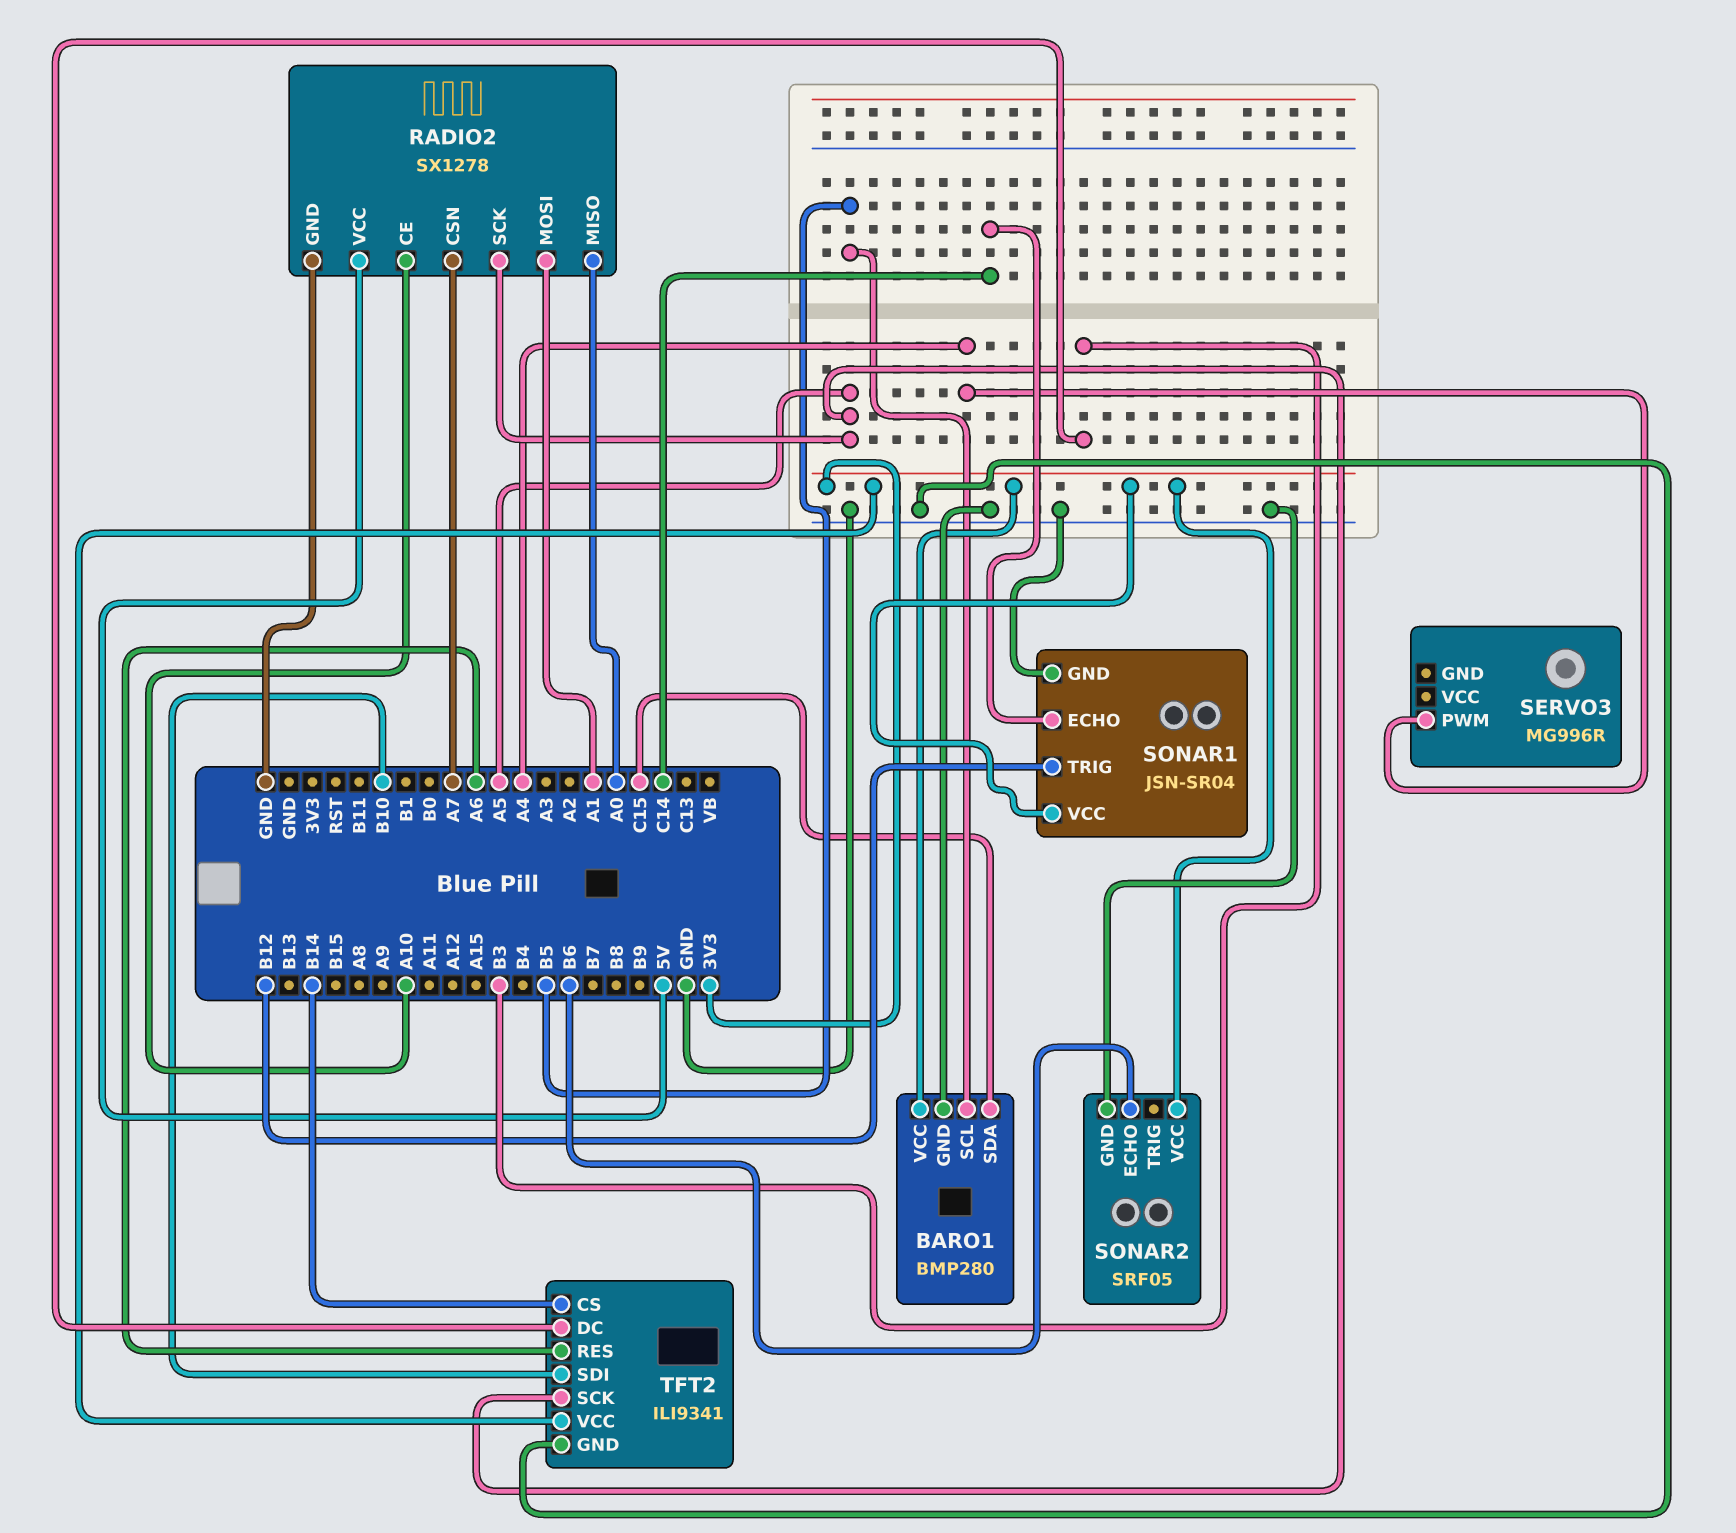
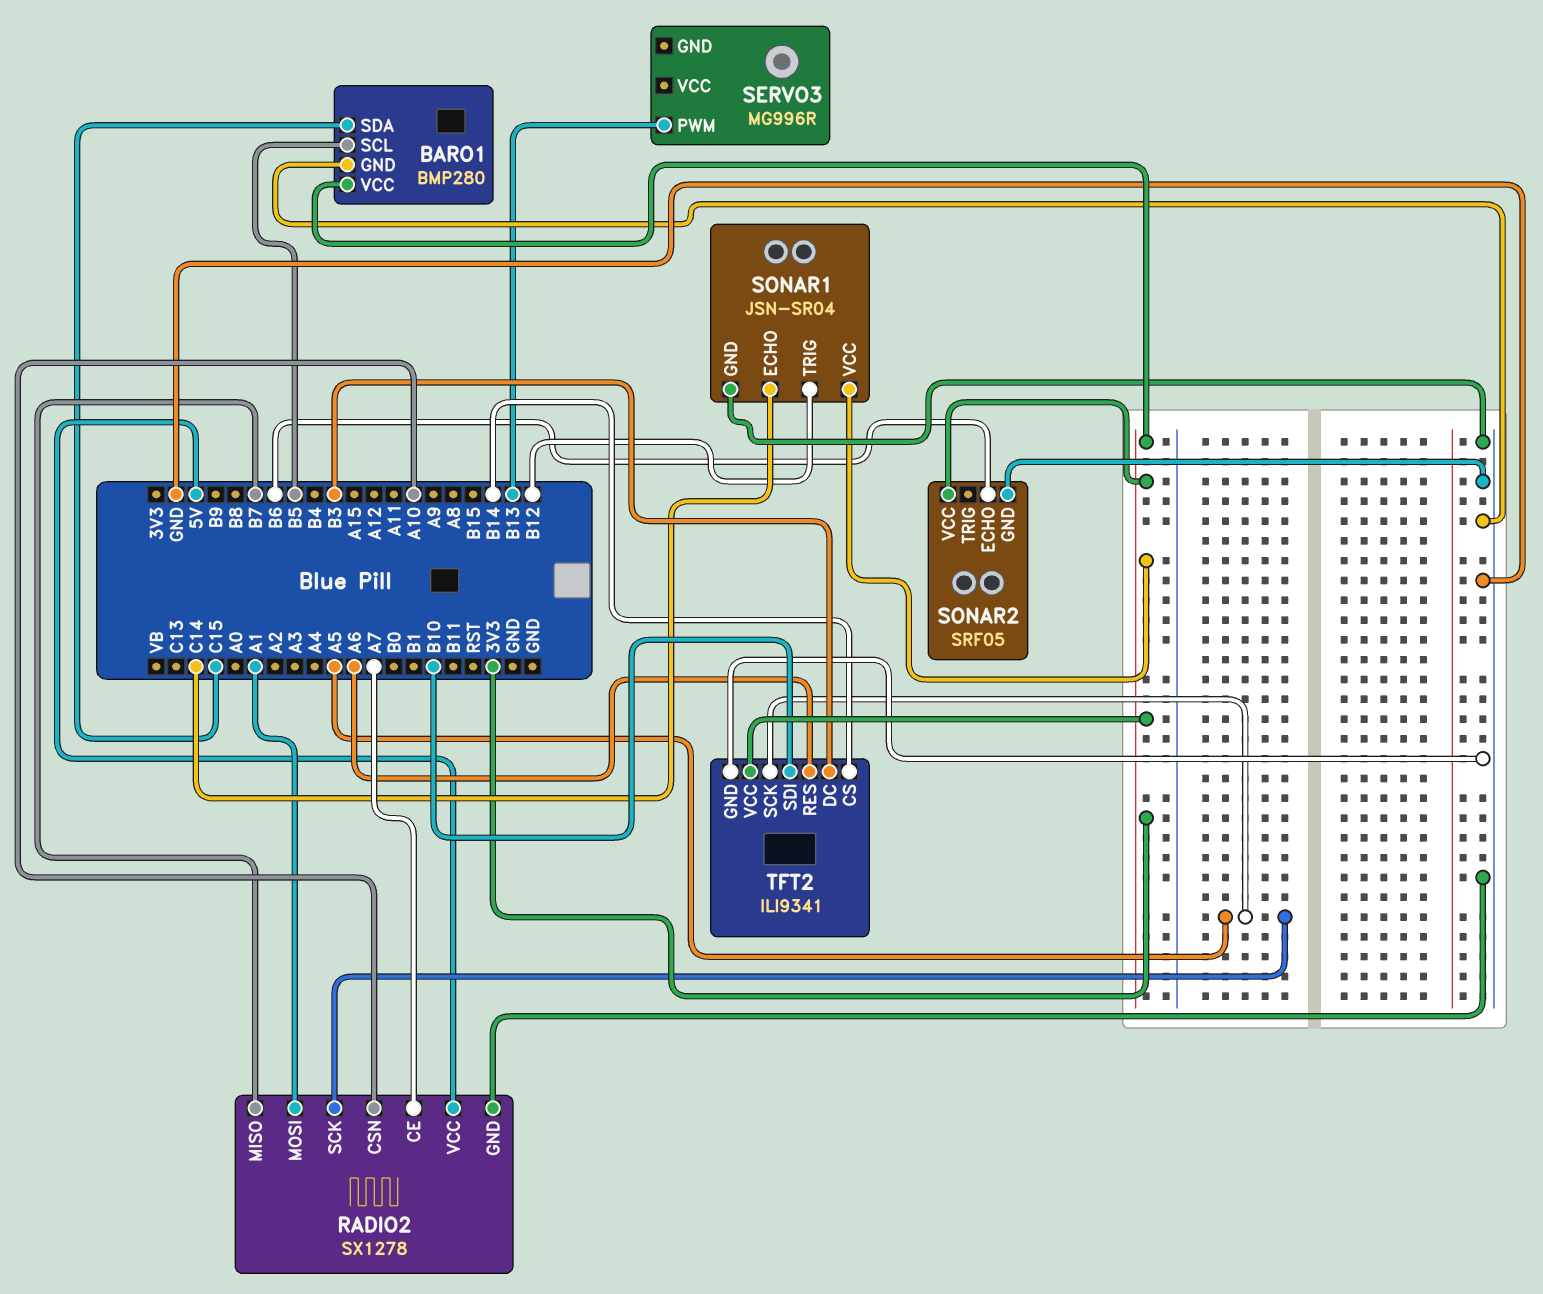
RADIO2 pin CE: A10 -> A7
RADIO2 pin CSN: A7 -> A10
RADIO2 pin MISO: A0 -> B7
SERVO3 pin PWM: A4 -> B13

